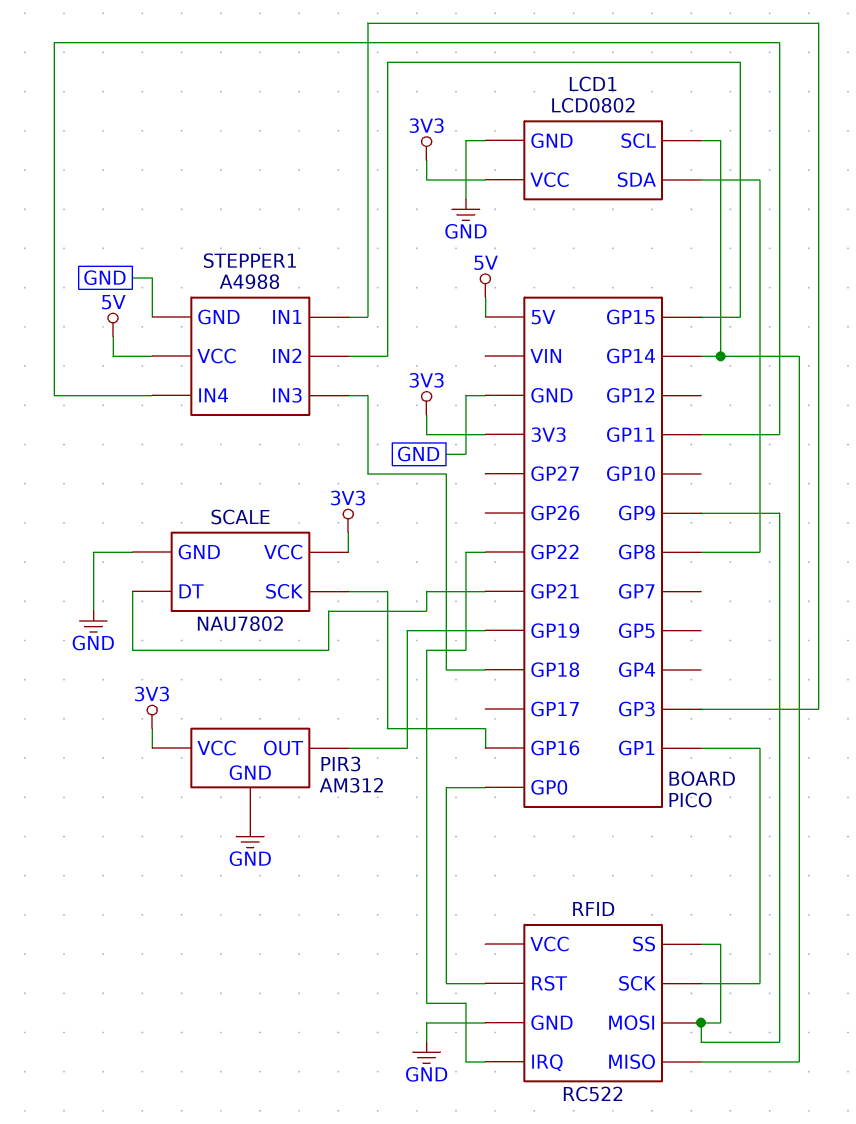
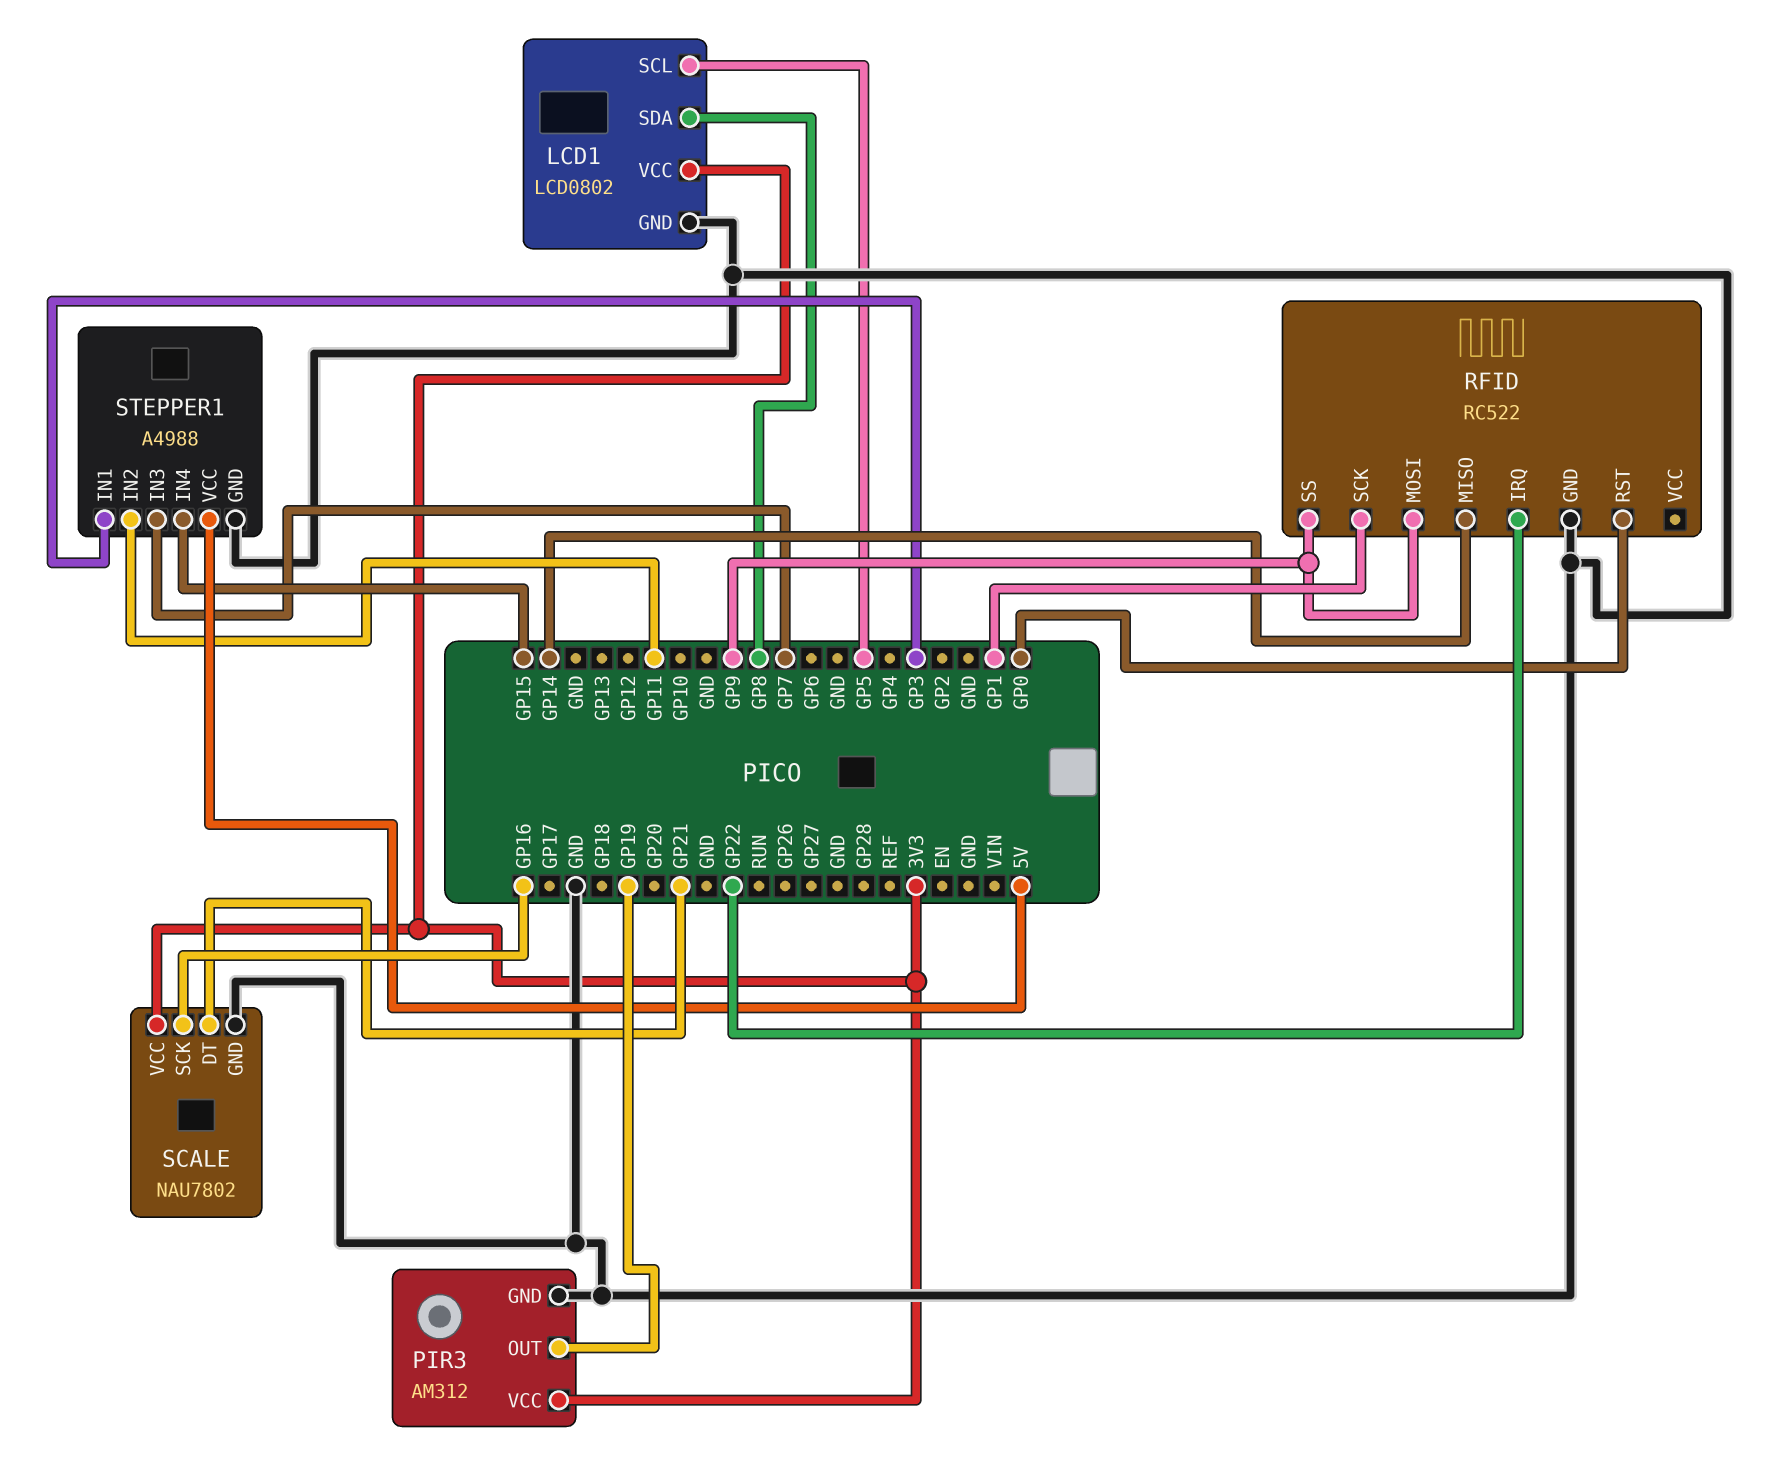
LCD1 pin SCL: GP14 -> GP5
STEPPER1 pin IN2: GP15 -> GP11
STEPPER1 pin IN3: GP18 -> GP7
STEPPER1 pin IN4: GP11 -> GP15

